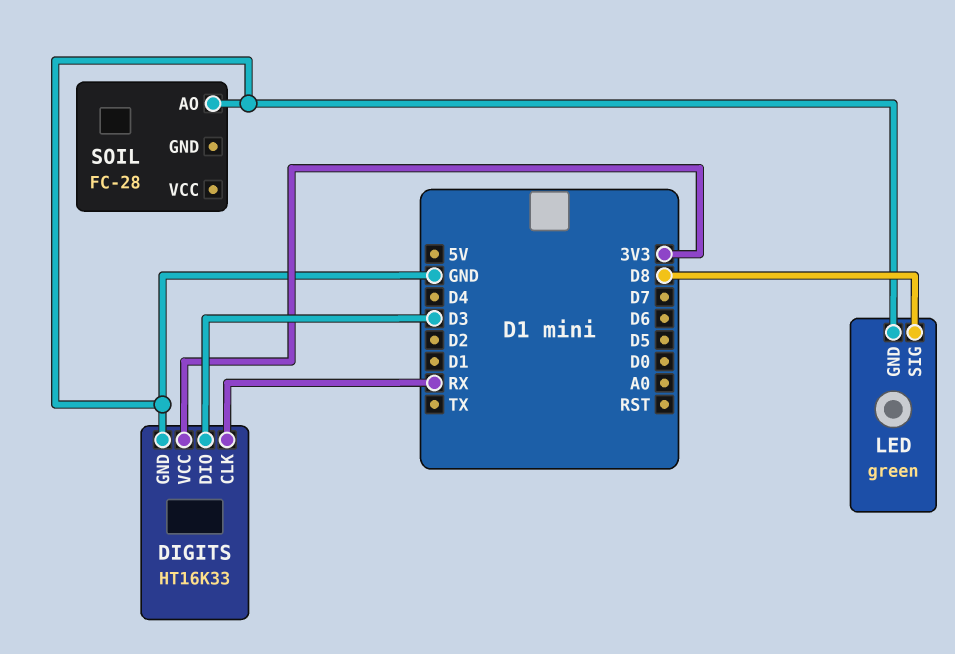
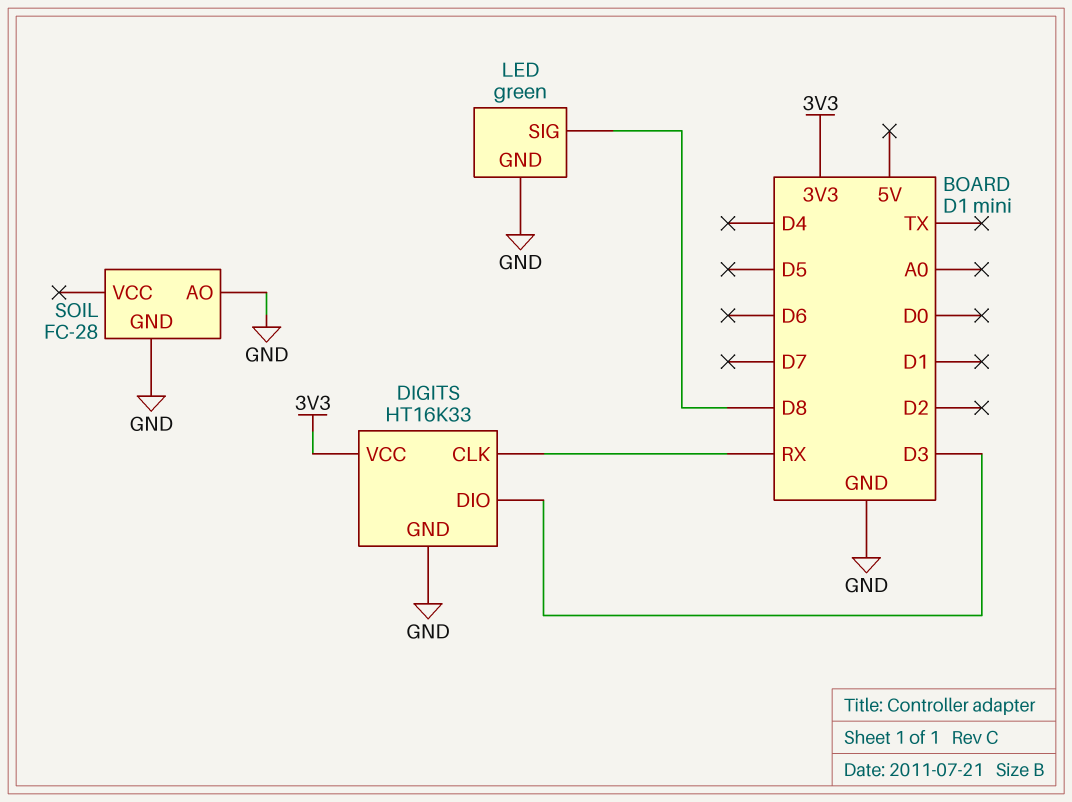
SOIL pin GND: none -> GND

